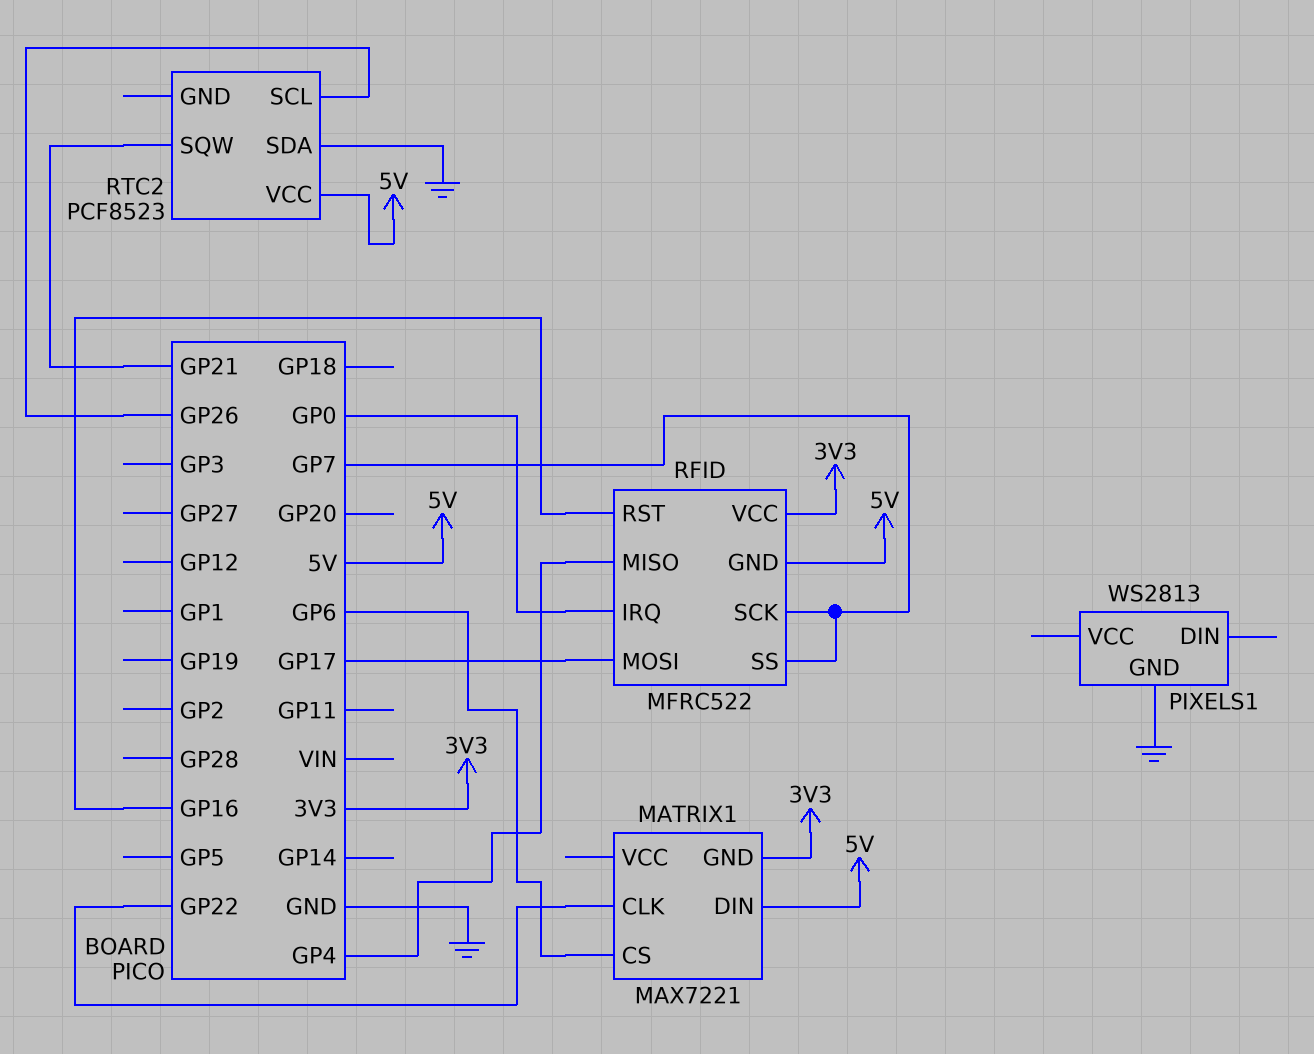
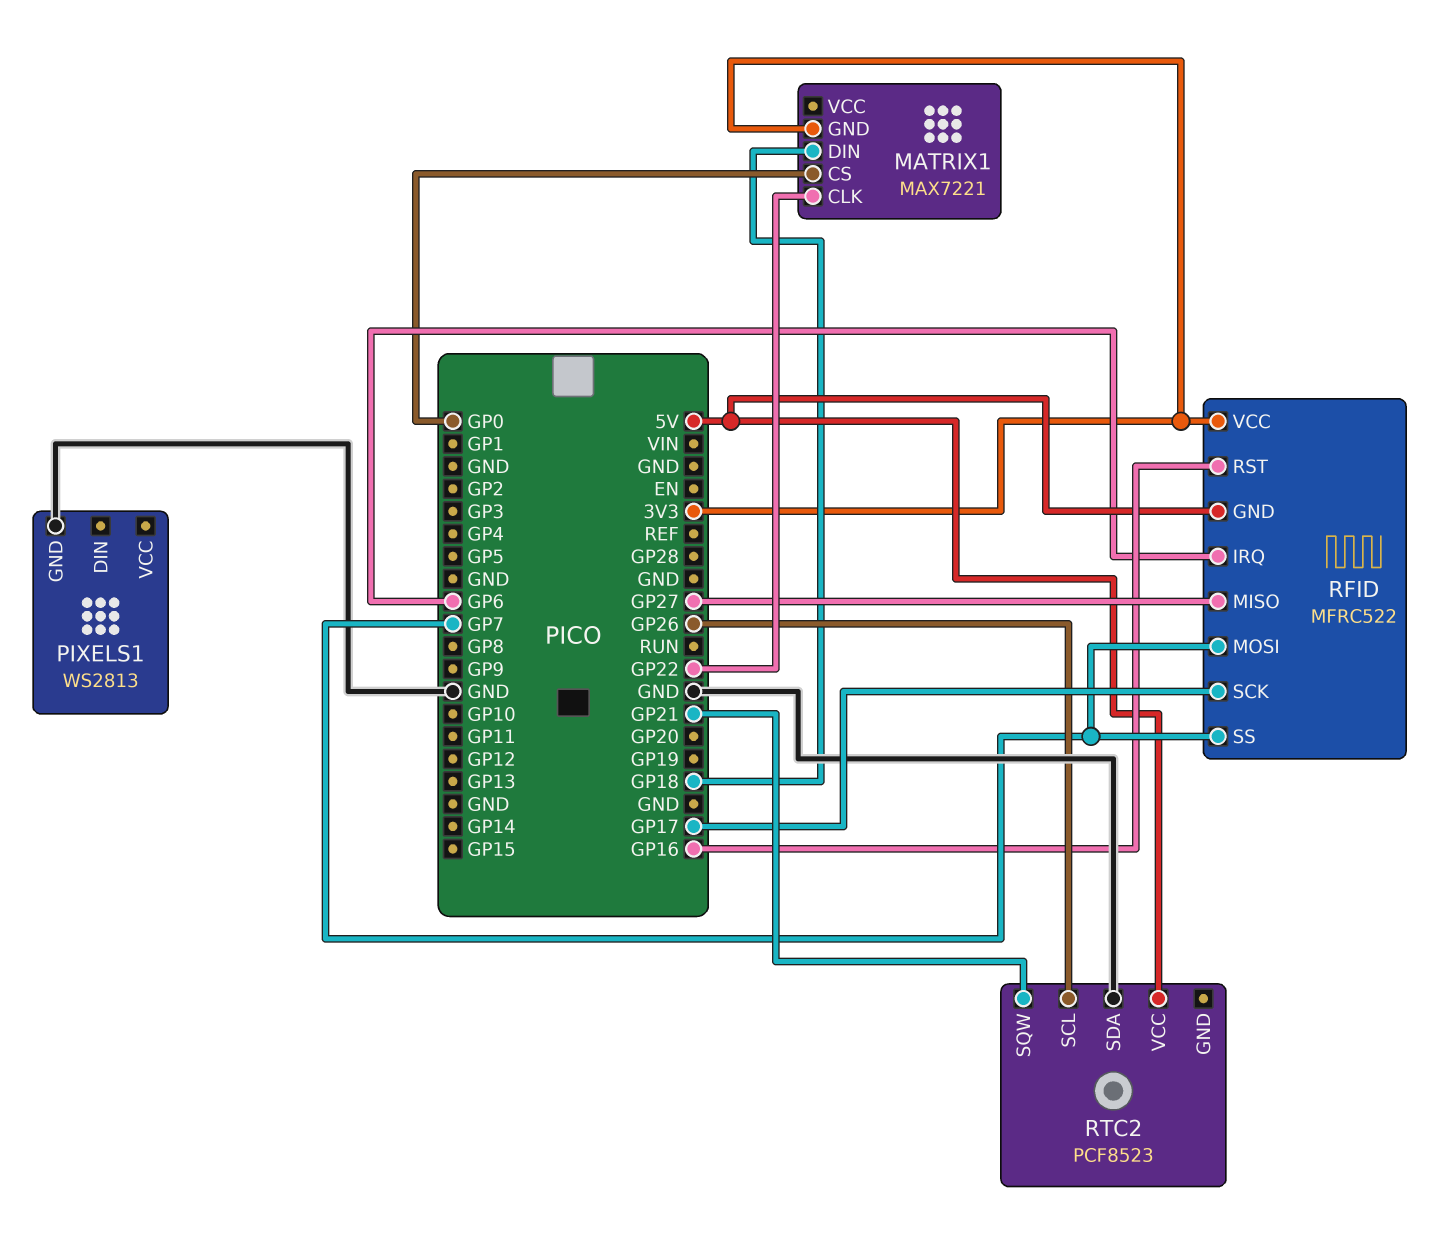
MATRIX1 pin CS: GP6 -> GP0
MATRIX1 pin DIN: 5V -> GP18
RFID pin IRQ: GP0 -> GP6
RFID pin MISO: GP4 -> GP27
RFID pin MOSI: GP17 -> GP7
RFID pin SCK: GP7 -> GP17

